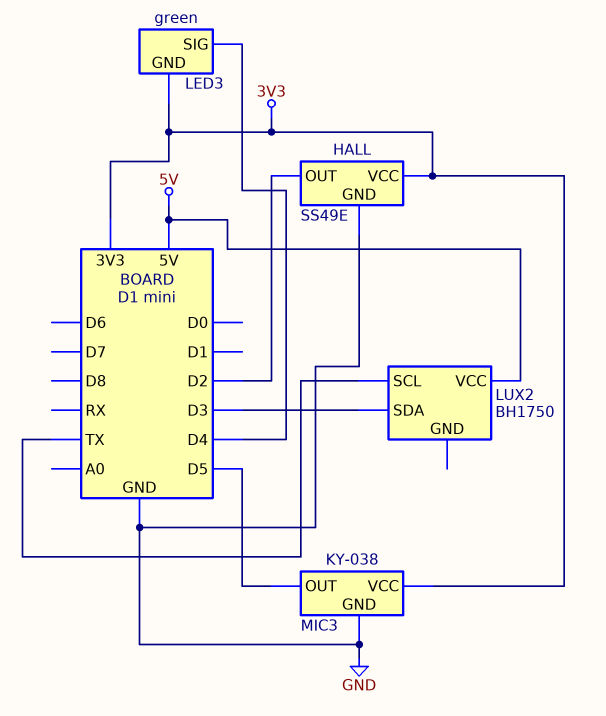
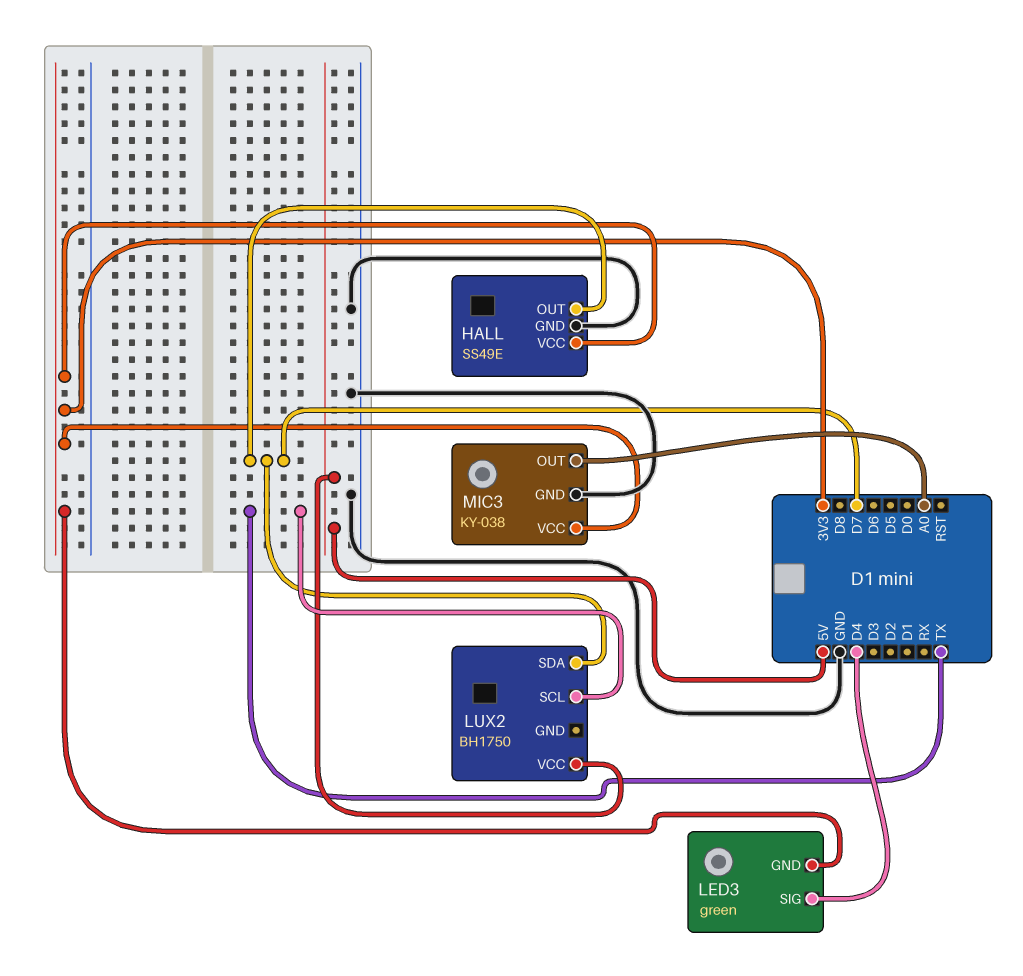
HALL pin OUT: D2 -> D7
LUX2 pin SDA: D3 -> D7
MIC3 pin OUT: D5 -> A0

